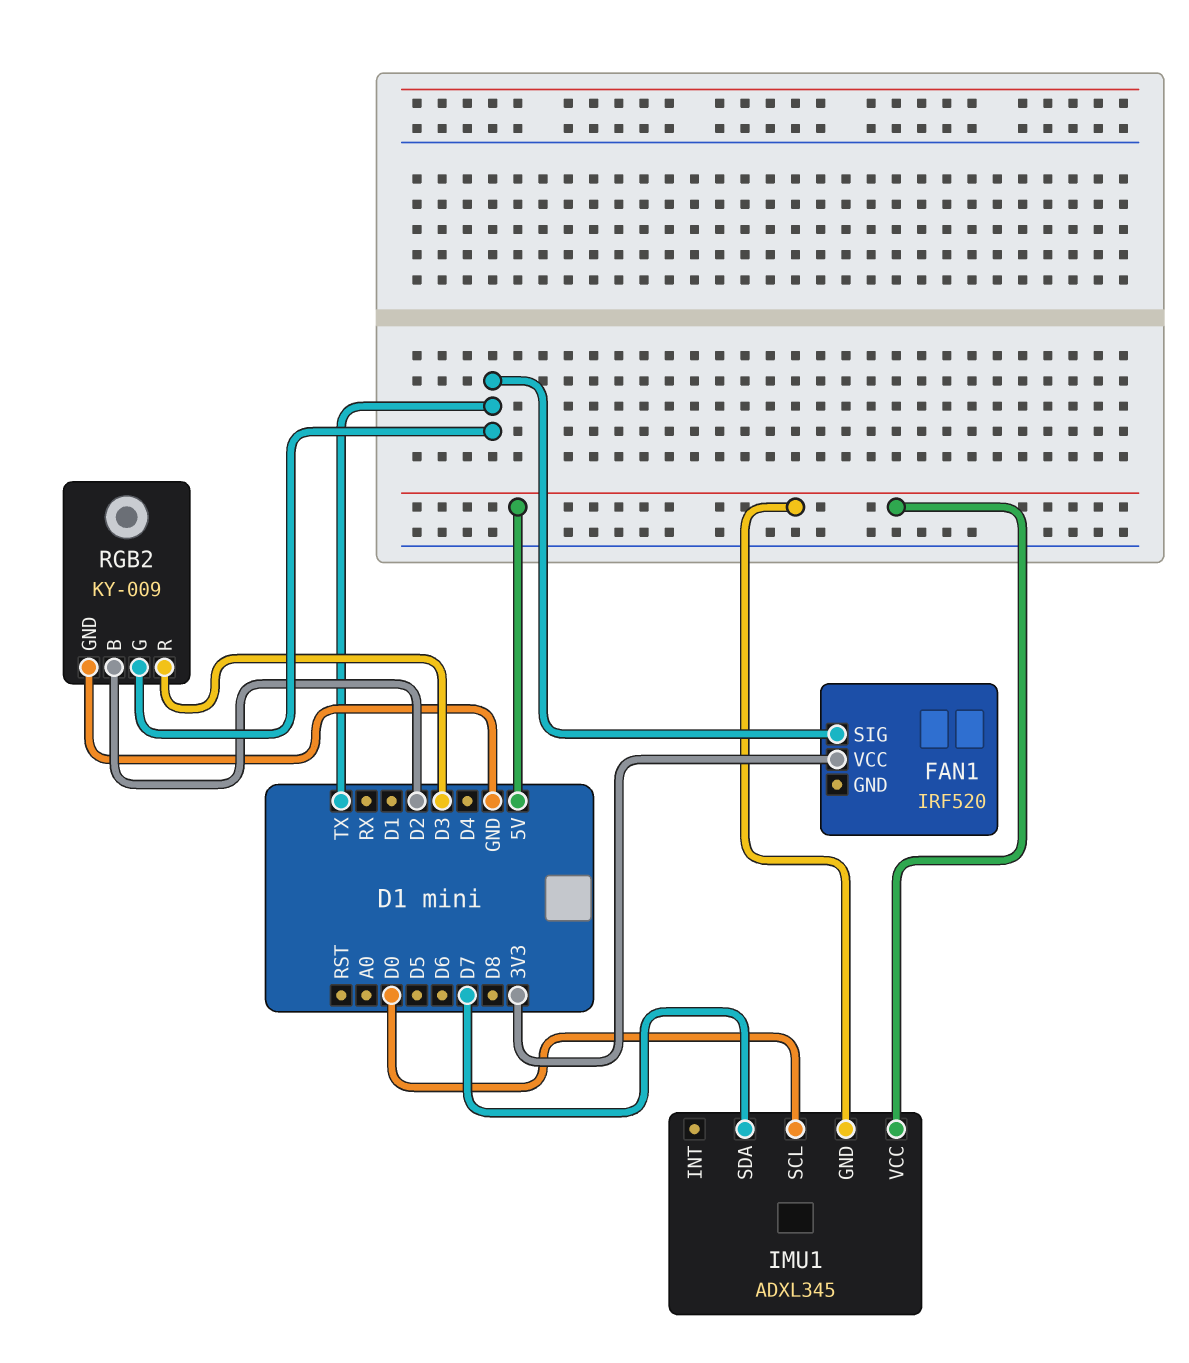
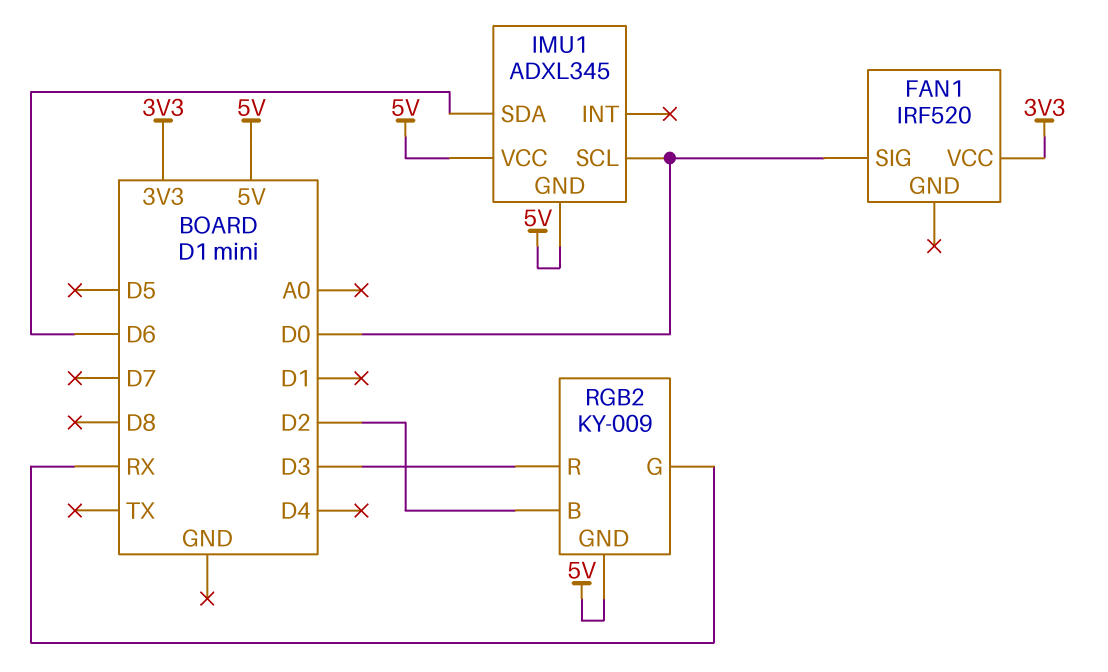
FAN1 pin SIG: TX -> D0
IMU1 pin SDA: D7 -> D6
RGB2 pin G: TX -> RX
RGB2 pin GND: GND -> 5V

